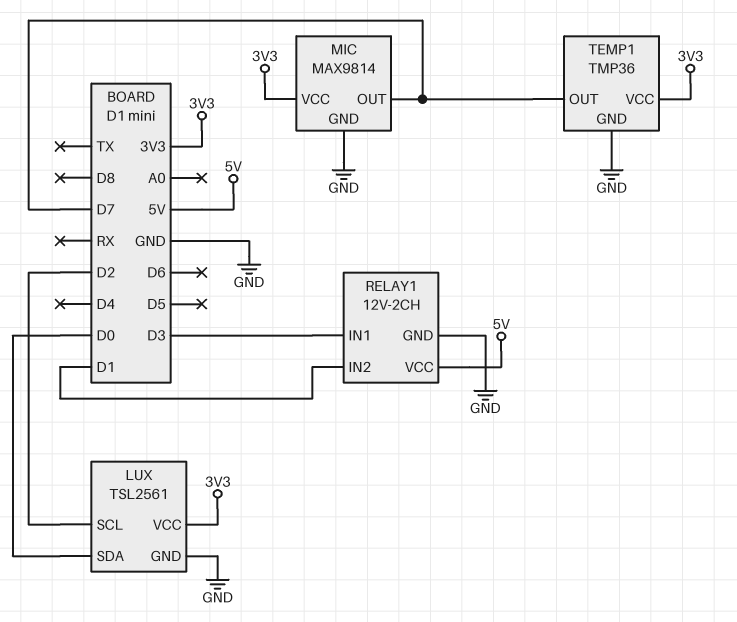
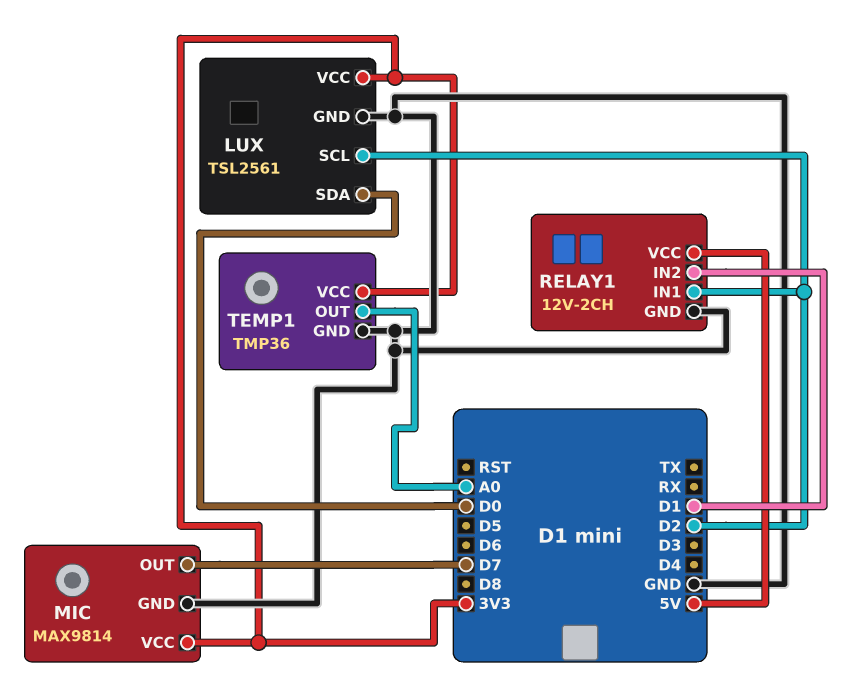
RELAY1 pin IN1: D3 -> D2
TEMP1 pin OUT: D7 -> A0

